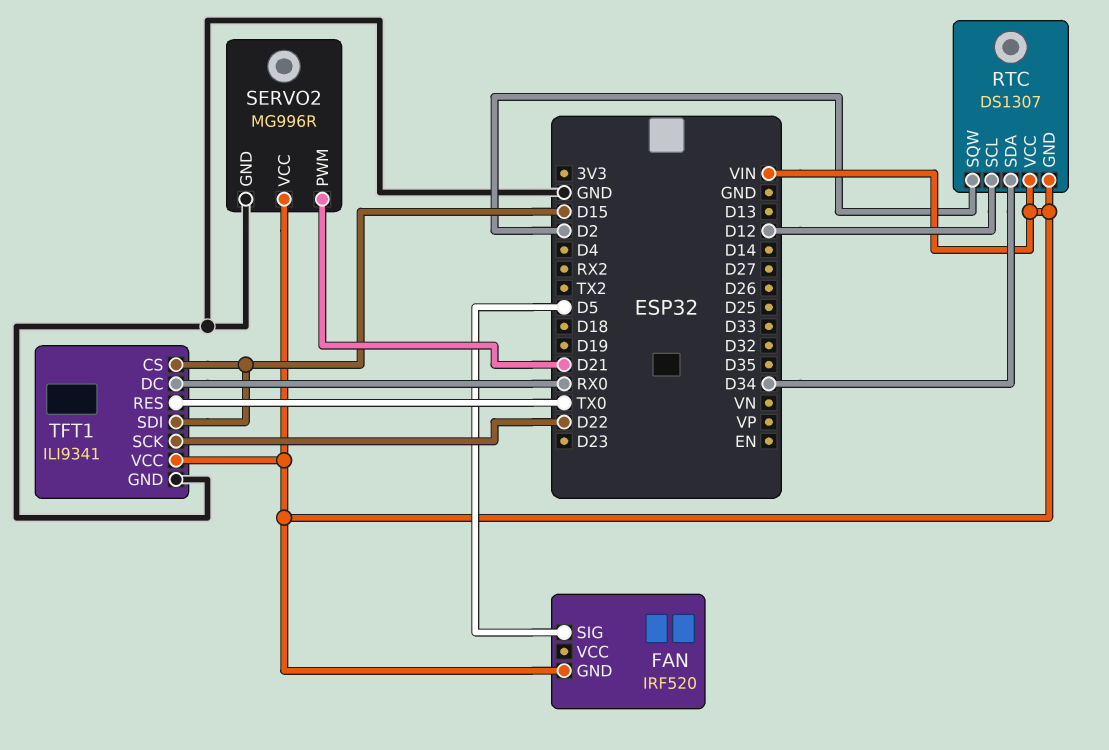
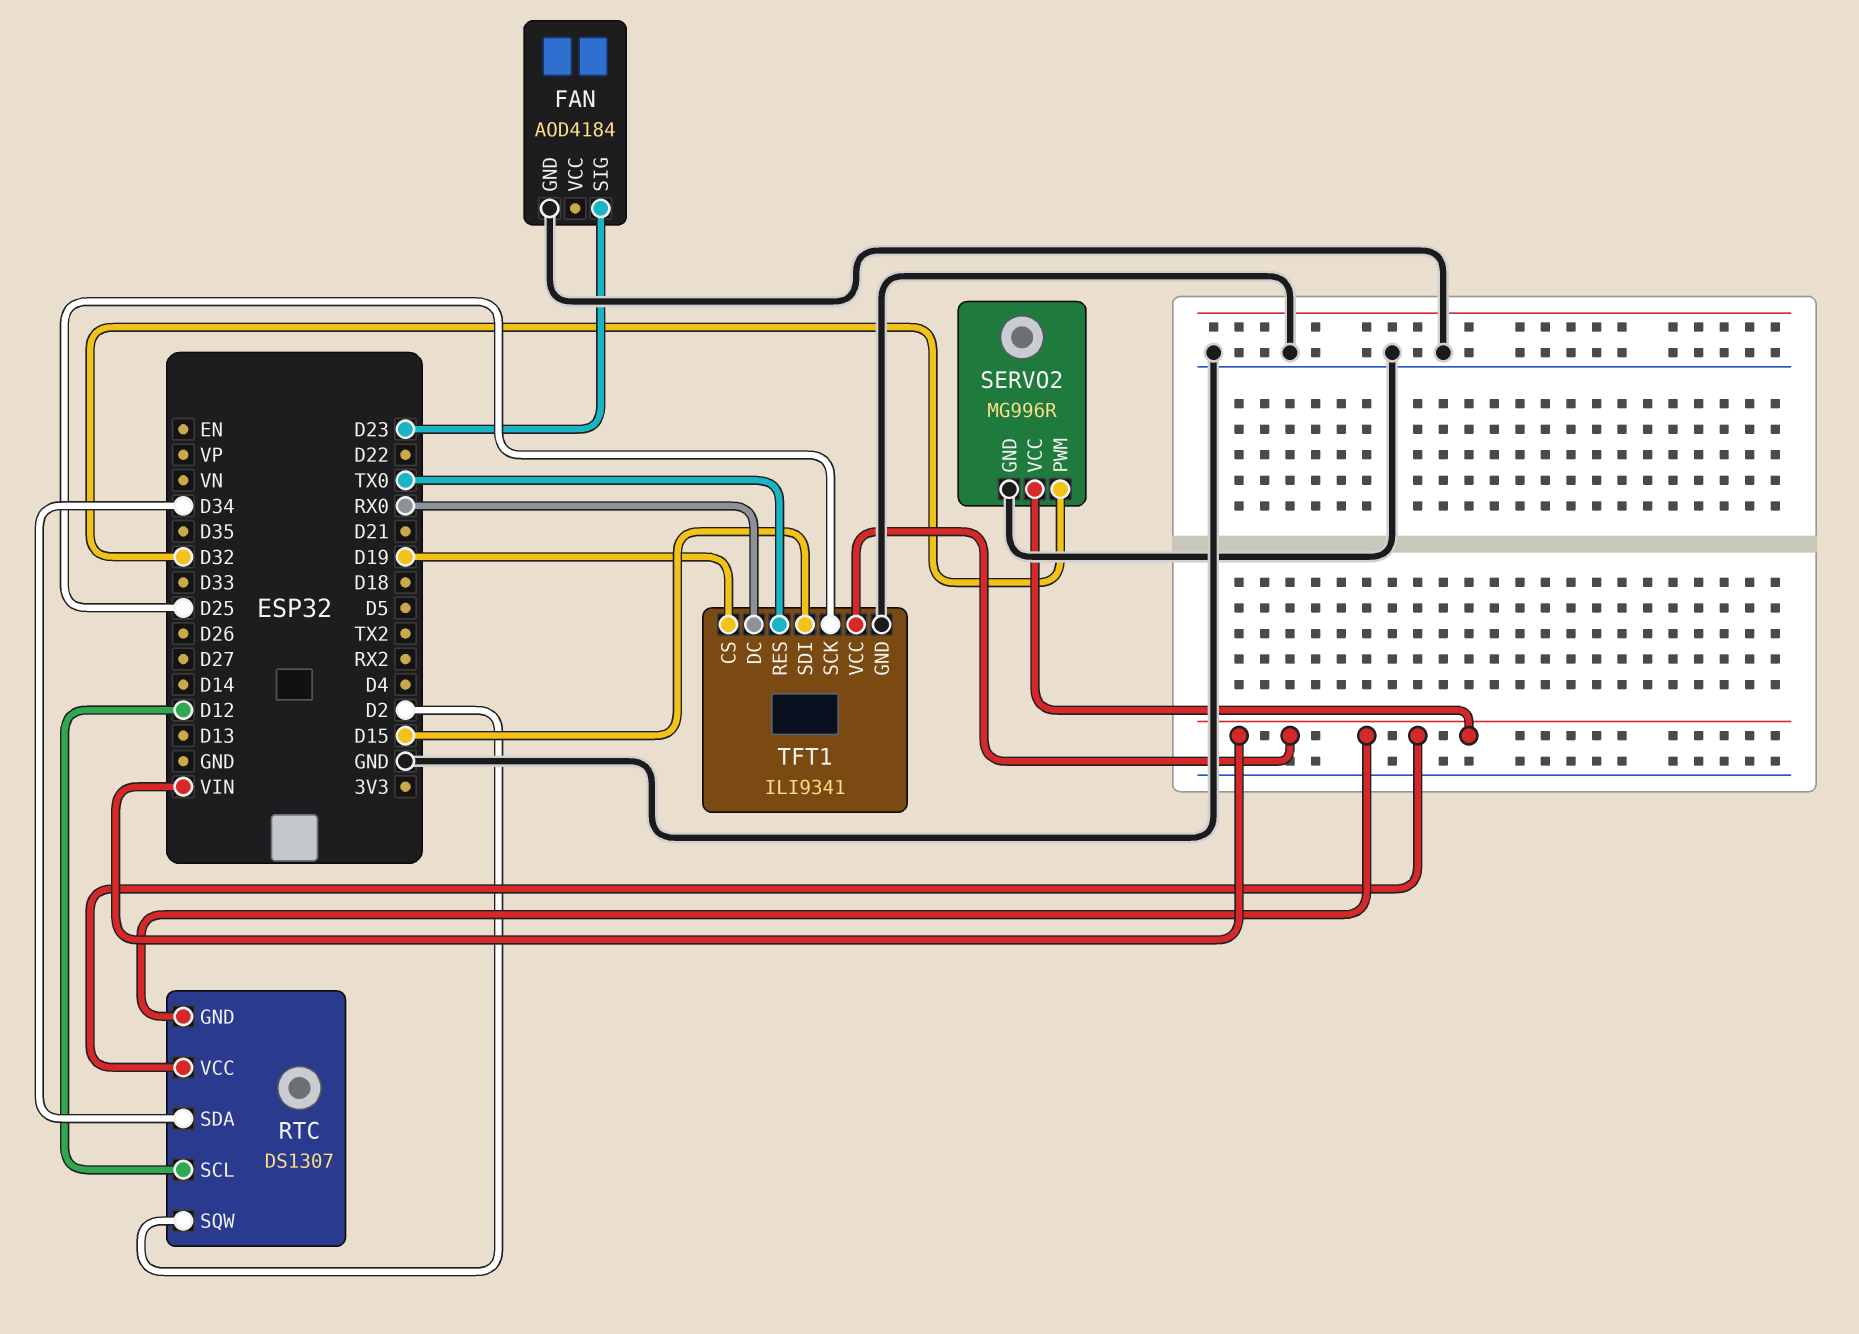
FAN: IRF520 -> AOD4184
FAN pin GND: VIN -> GND
FAN pin SIG: D5 -> D23
SERVO2 pin PWM: D21 -> D32
TFT1 pin CS: D15 -> D19
TFT1 pin SCK: D22 -> D25

